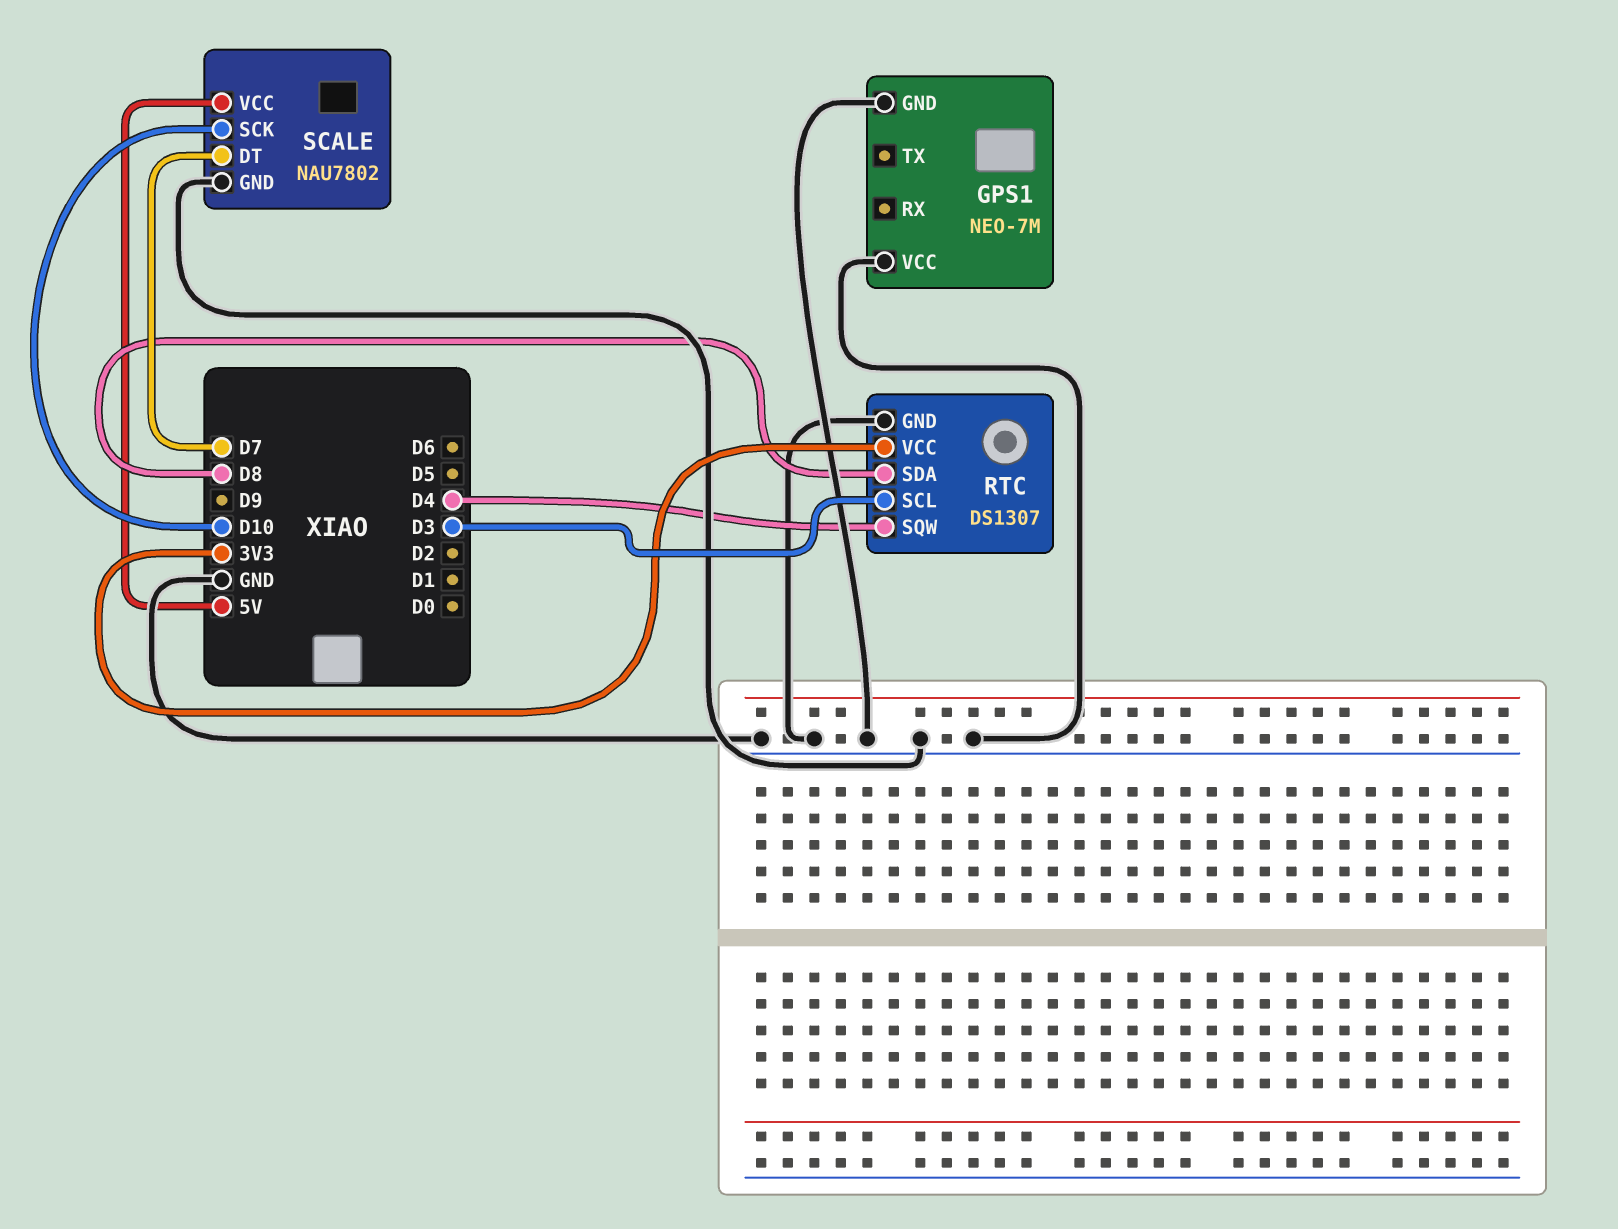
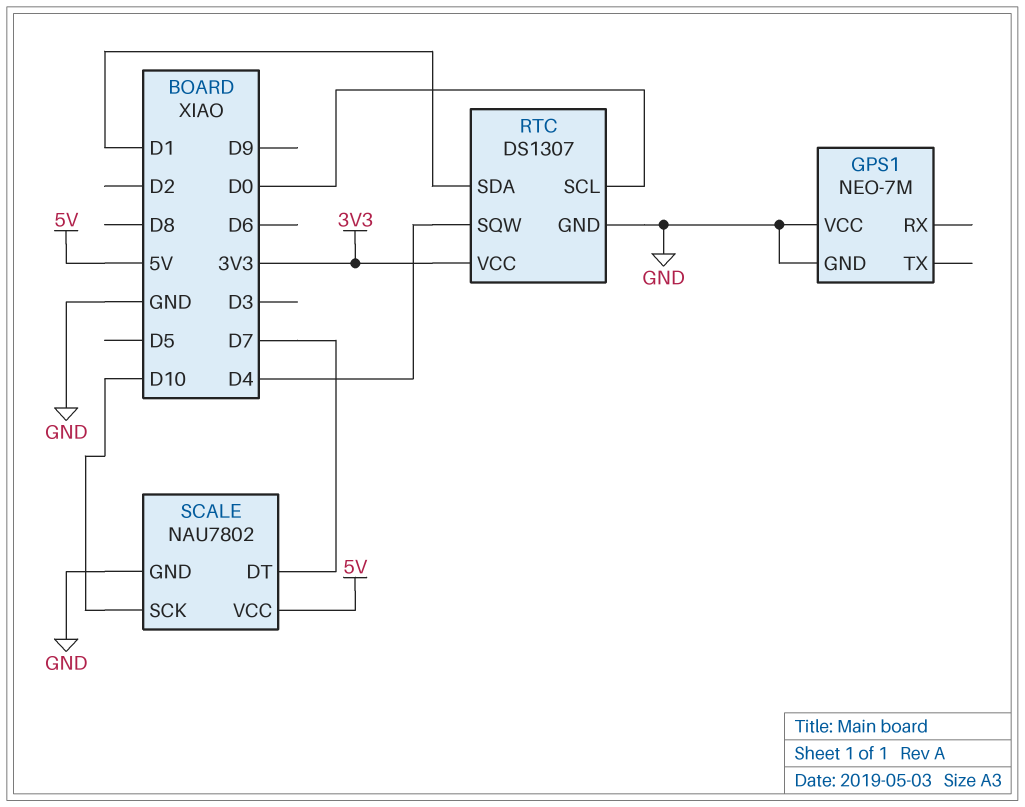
RTC pin SCL: D3 -> D0
RTC pin SDA: D8 -> D1

